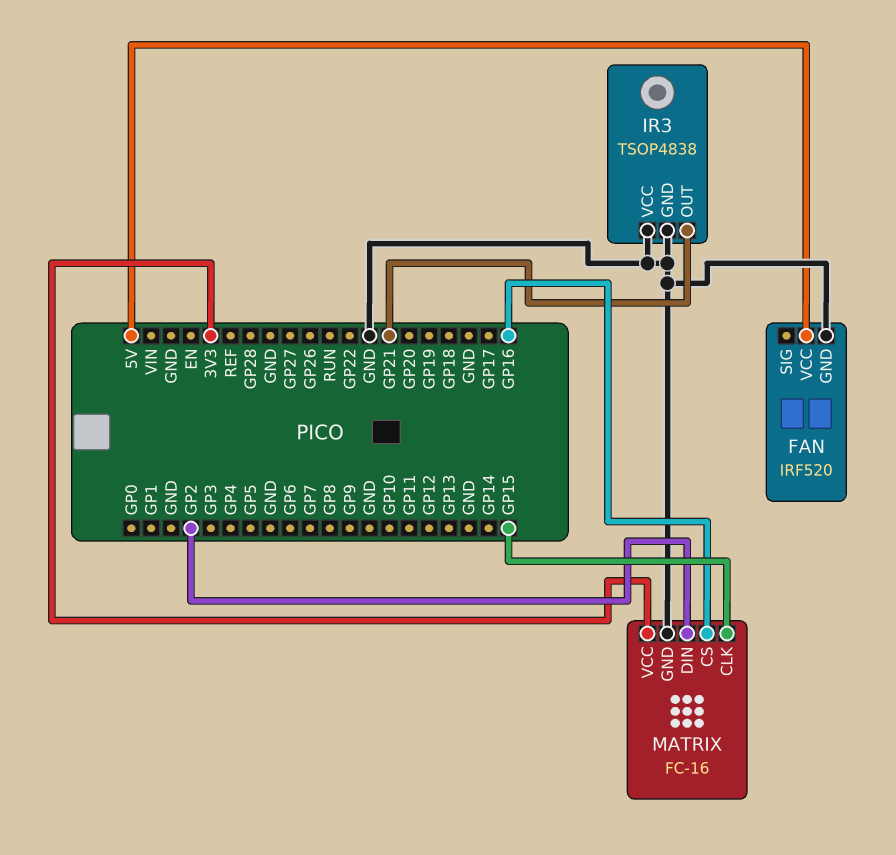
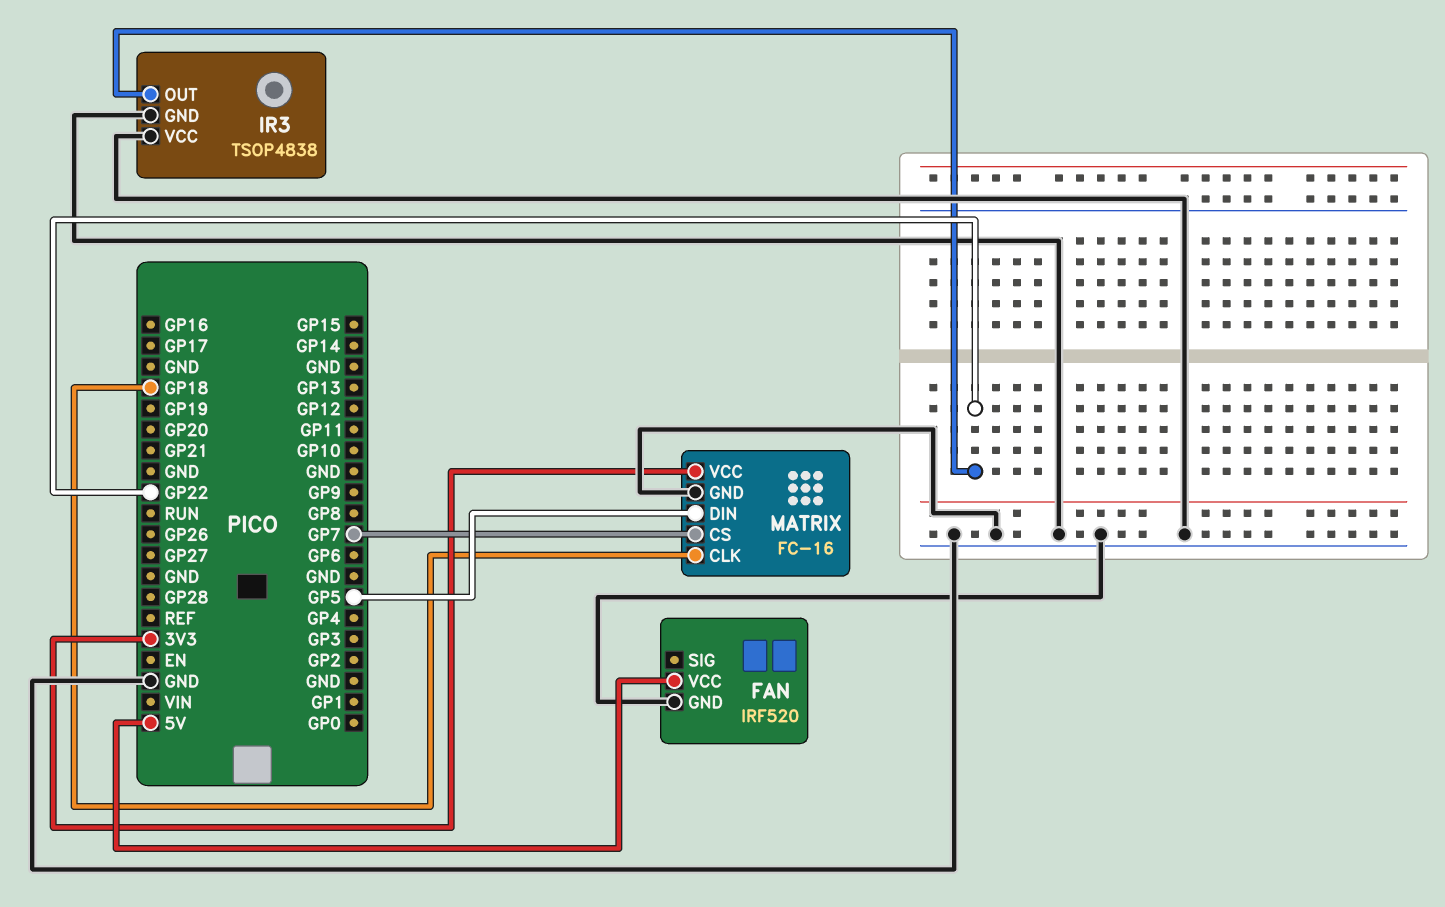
IR3 pin OUT: GP21 -> GP22
MATRIX pin CLK: GP15 -> GP18
MATRIX pin CS: GP16 -> GP7
MATRIX pin DIN: GP2 -> GP5

